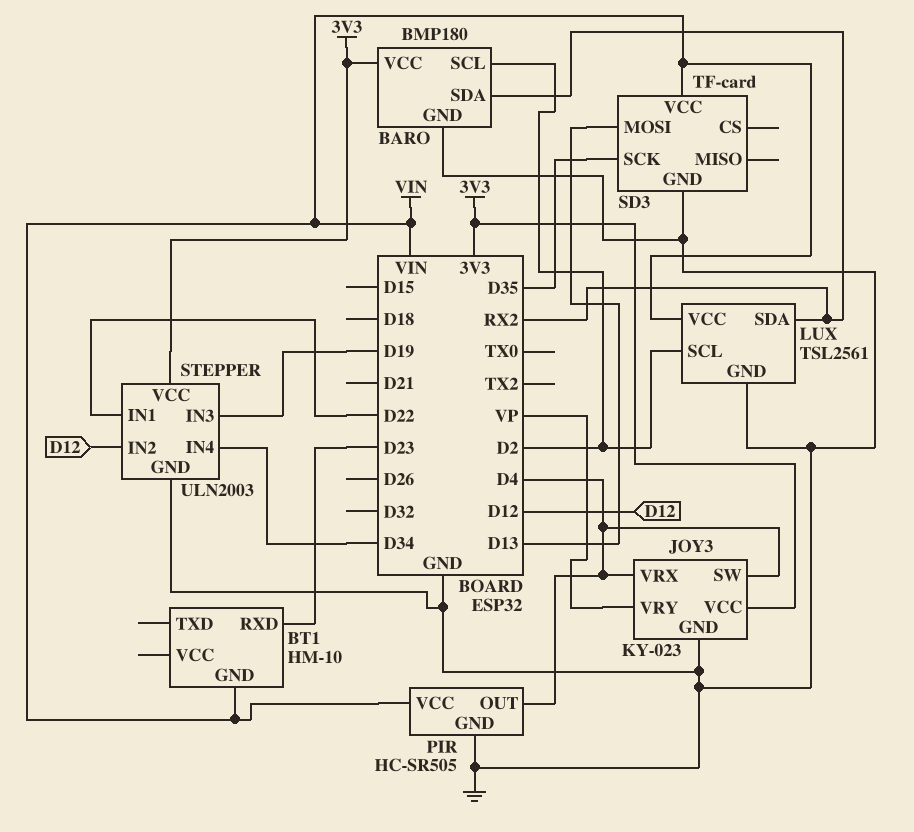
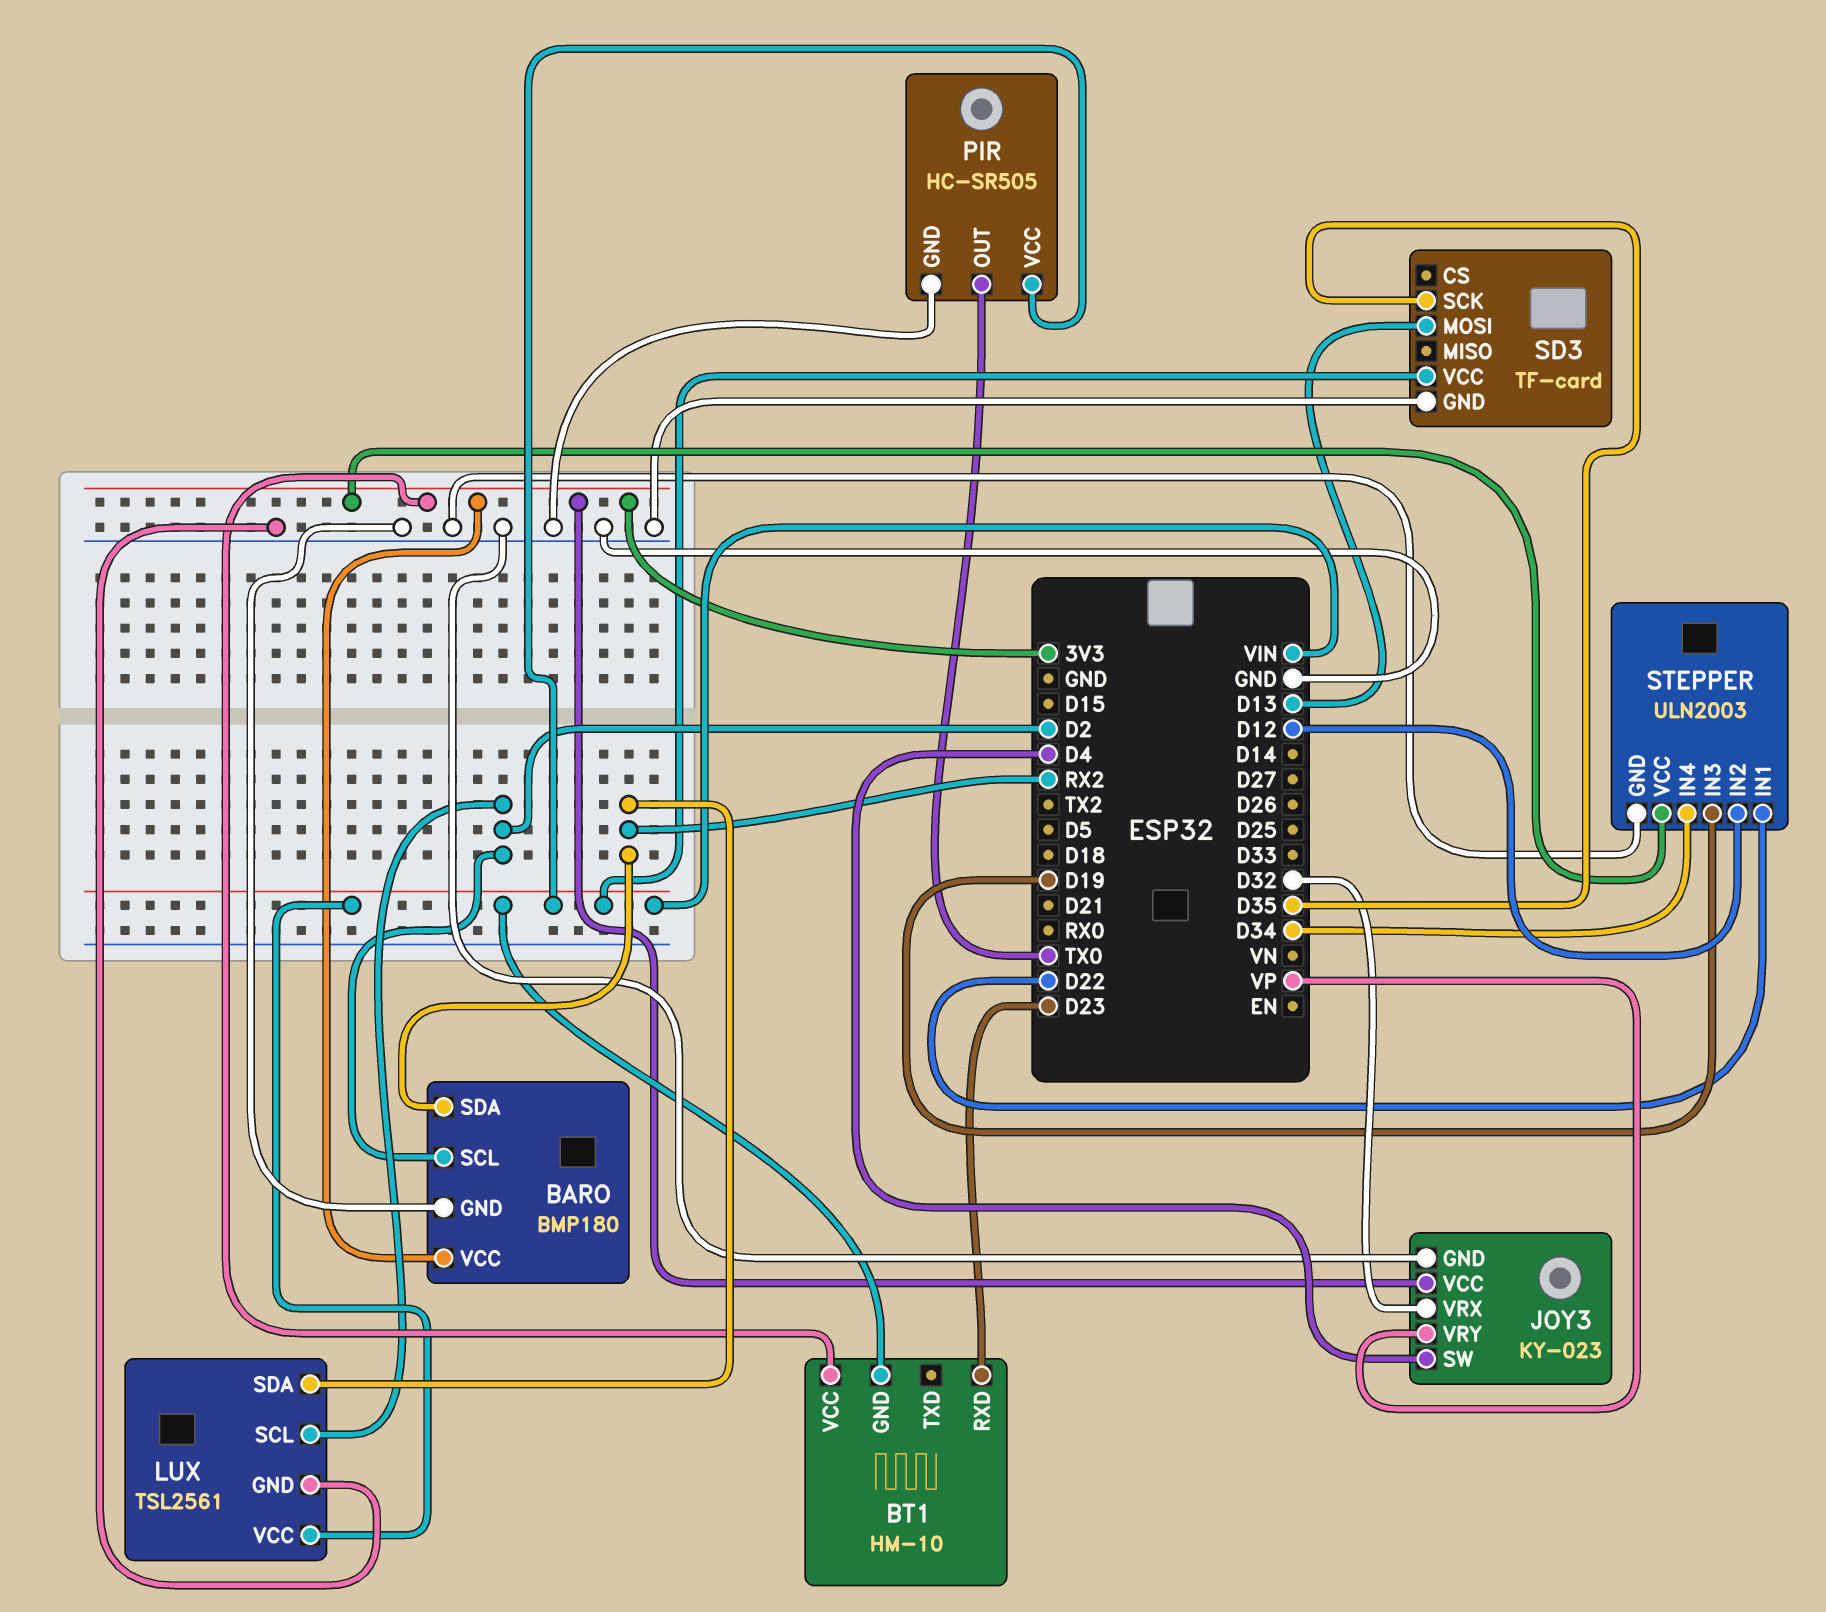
BT1 pin VCC: none -> 3V3
JOY3 pin VRX: D4 -> D32
PIR pin OUT: D4 -> TX0

